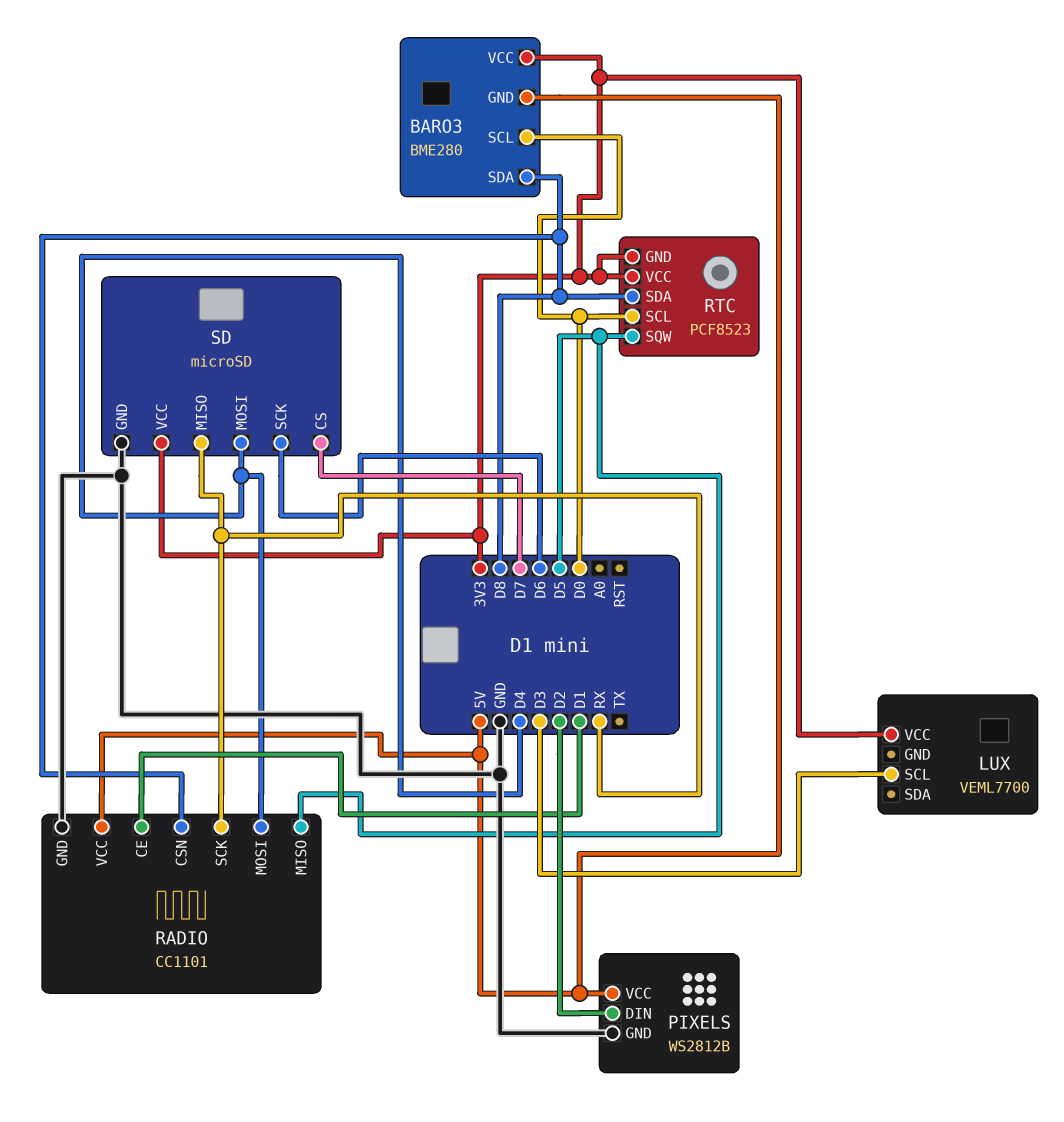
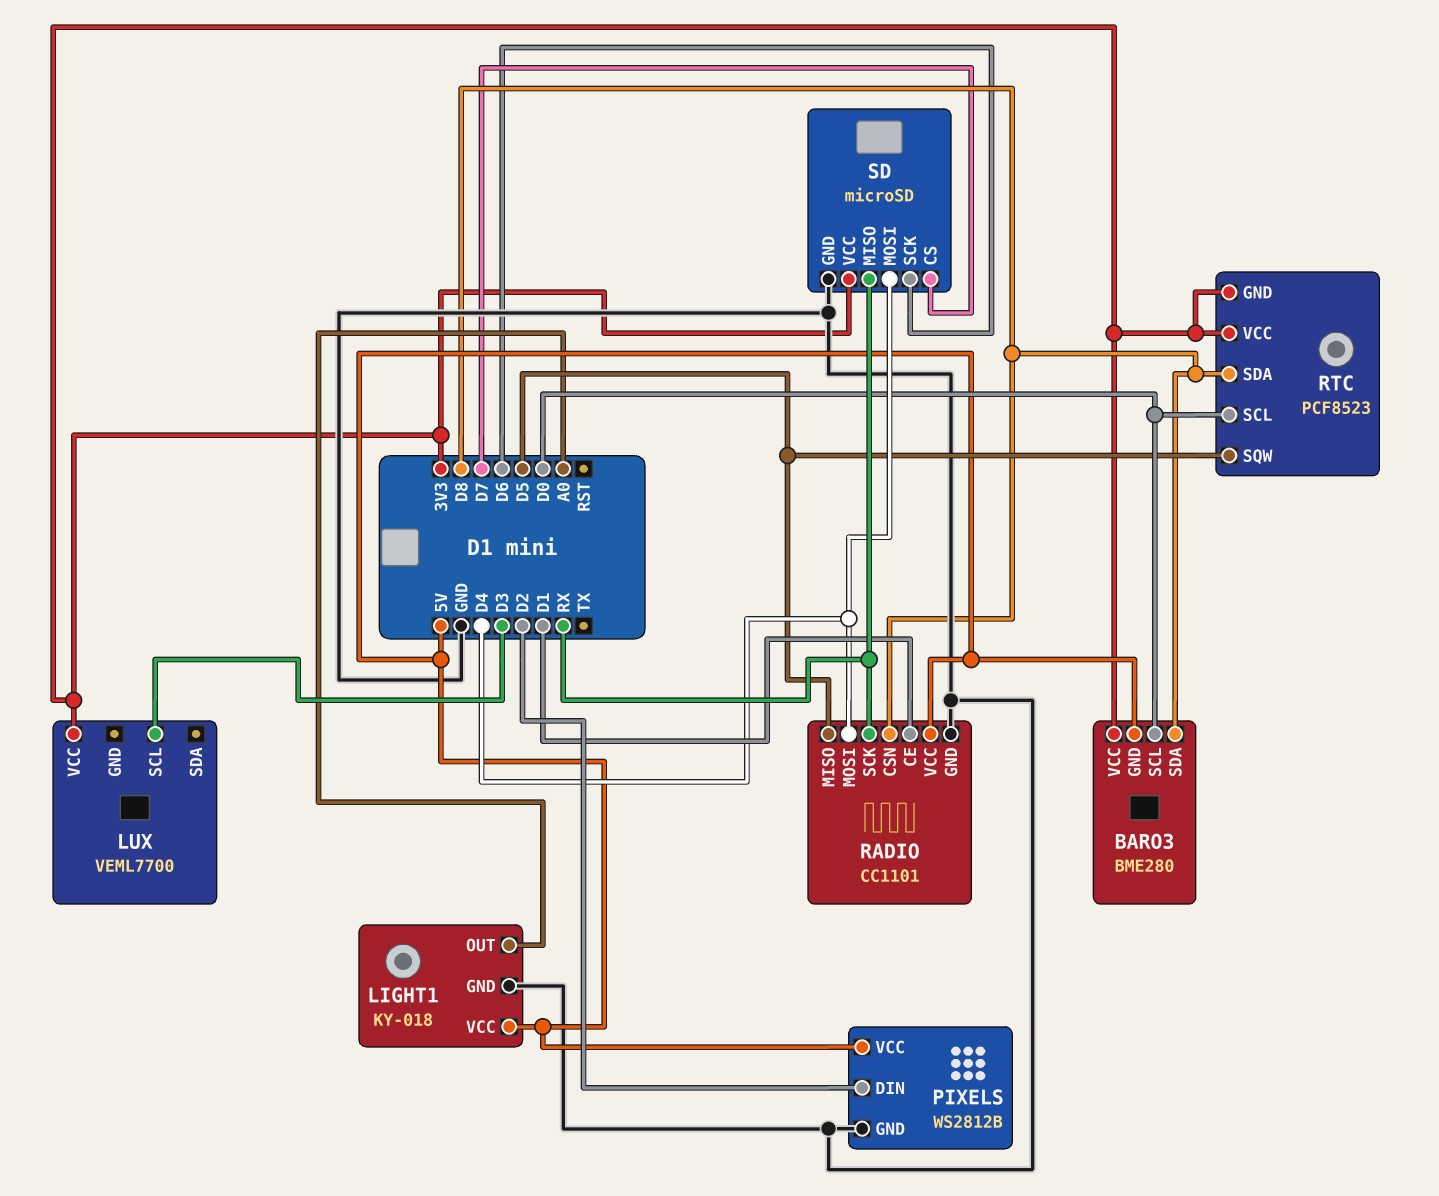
LIGHT1: none -> KY-018
LIGHT1 pin GND: none -> GND
LIGHT1 pin OUT: none -> A0
LIGHT1 pin VCC: none -> 5V

